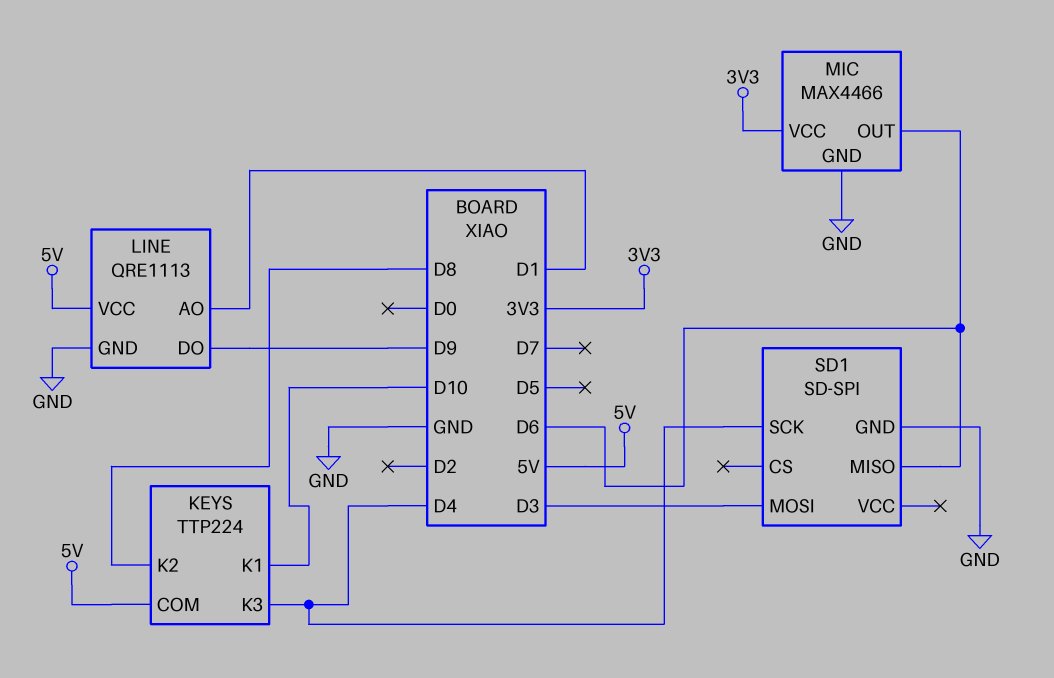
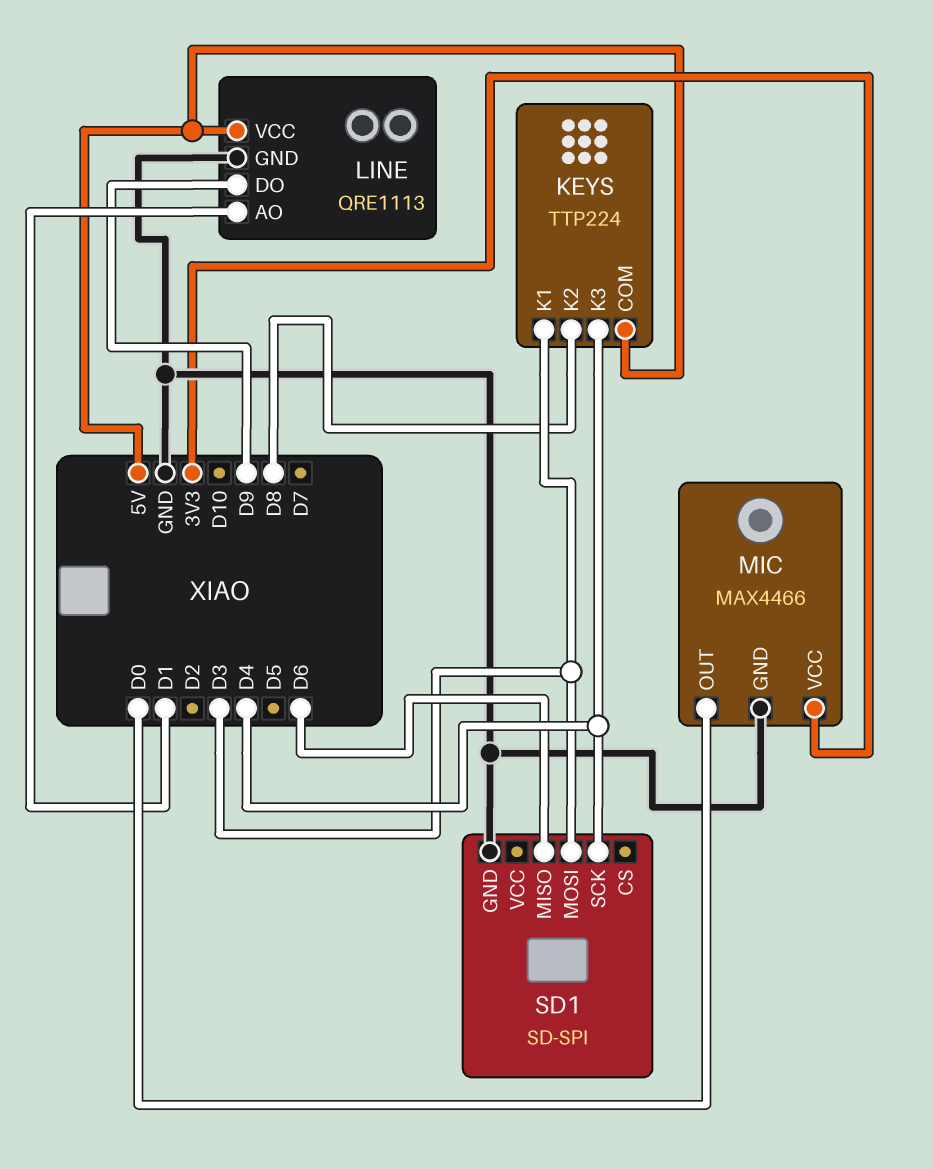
KEYS pin K1: D10 -> D3
MIC pin OUT: D6 -> D0

